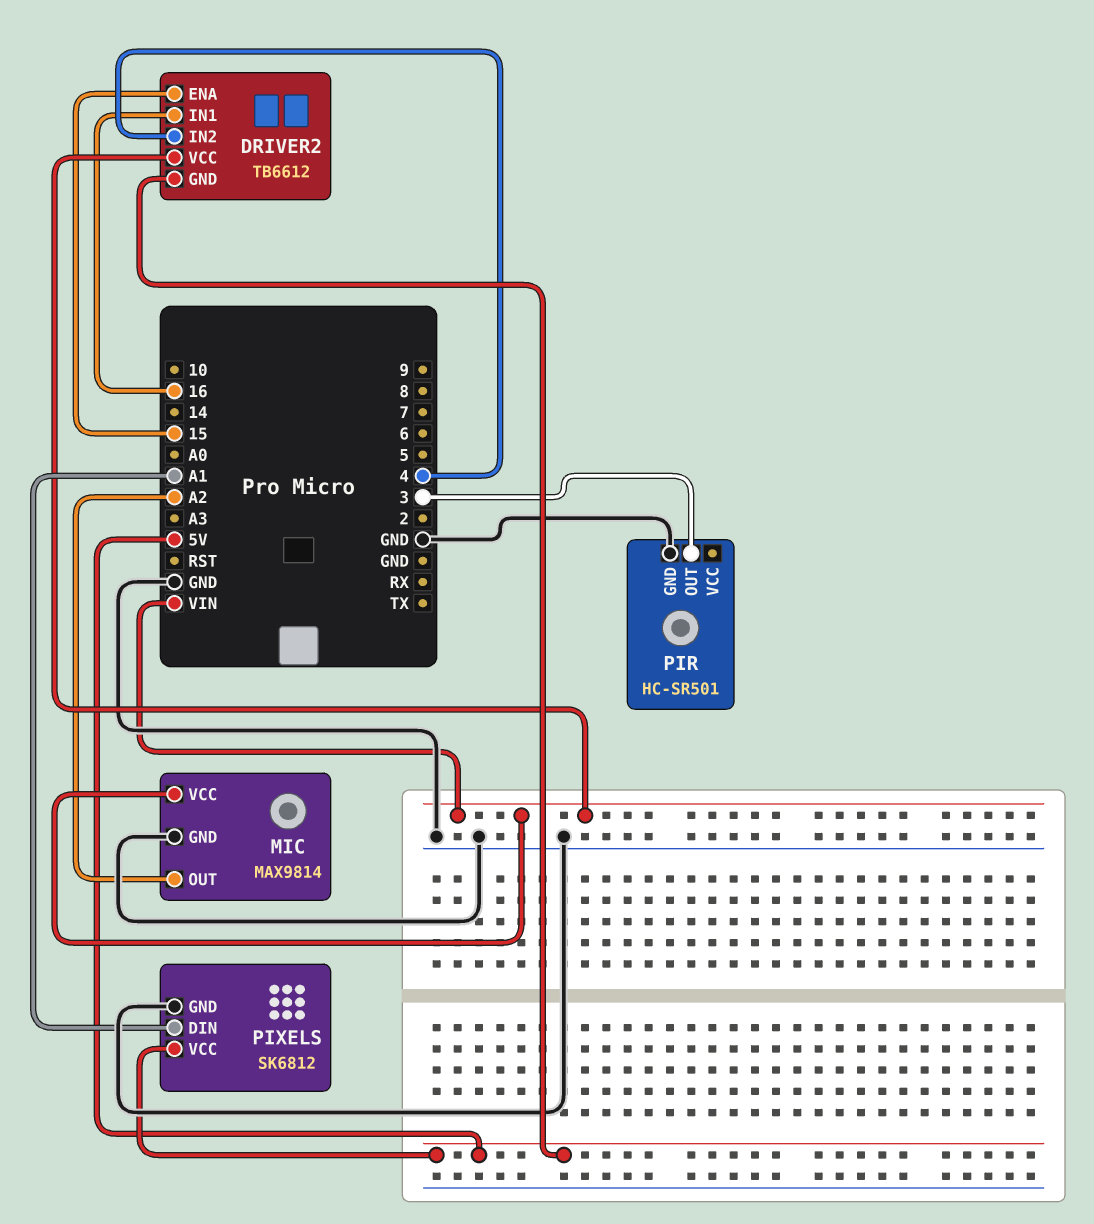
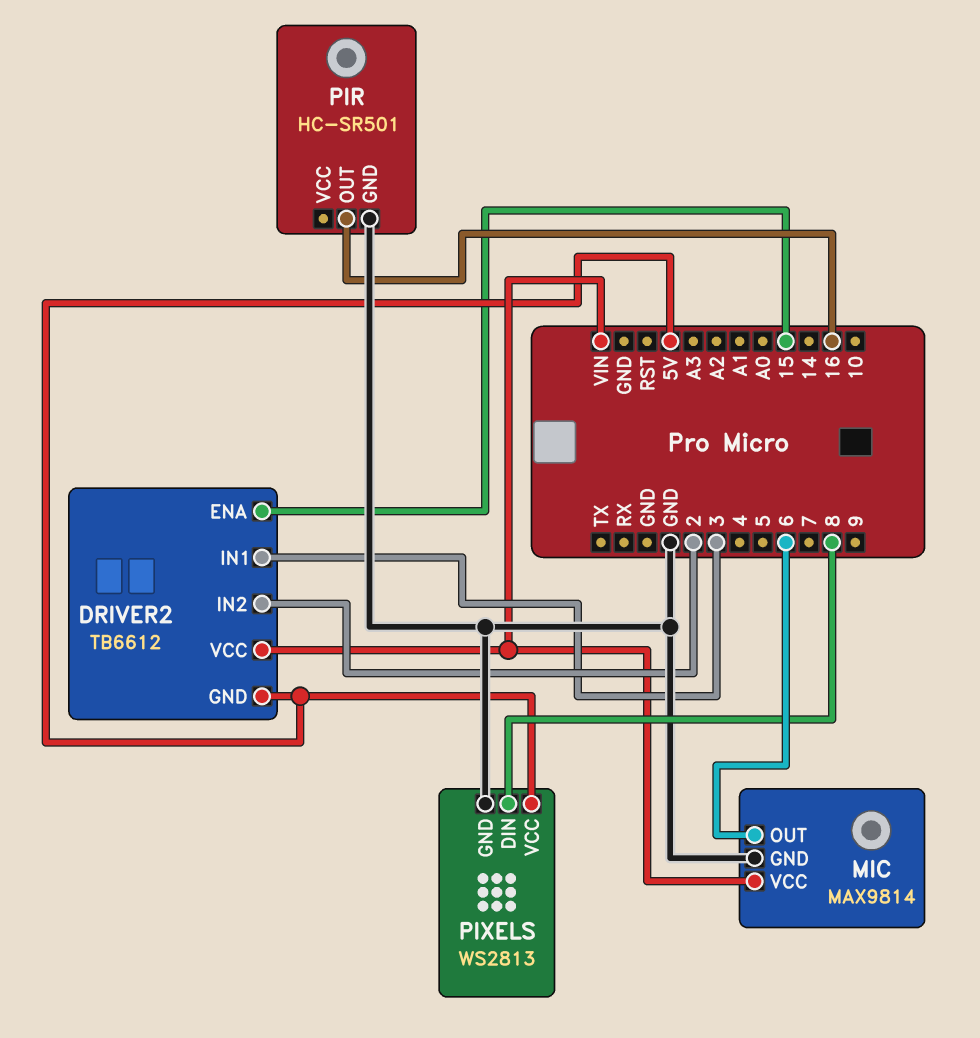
DRIVER2 pin IN1: 16 -> 3
DRIVER2 pin IN2: 4 -> 2
MIC pin OUT: A2 -> 6
PIR pin OUT: 3 -> 16
PIXELS: SK6812 -> WS2813
PIXELS pin DIN: A1 -> 8

